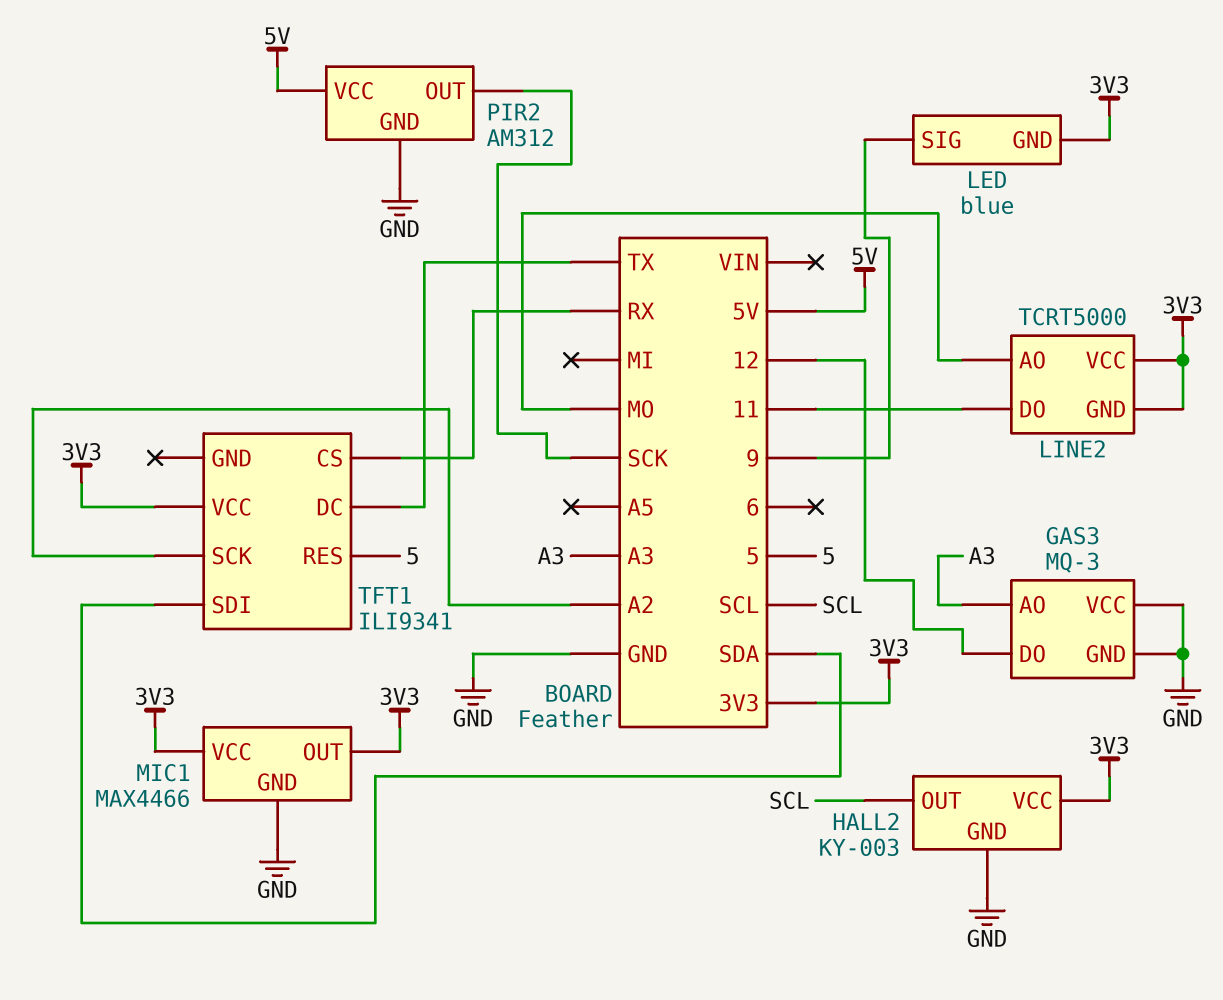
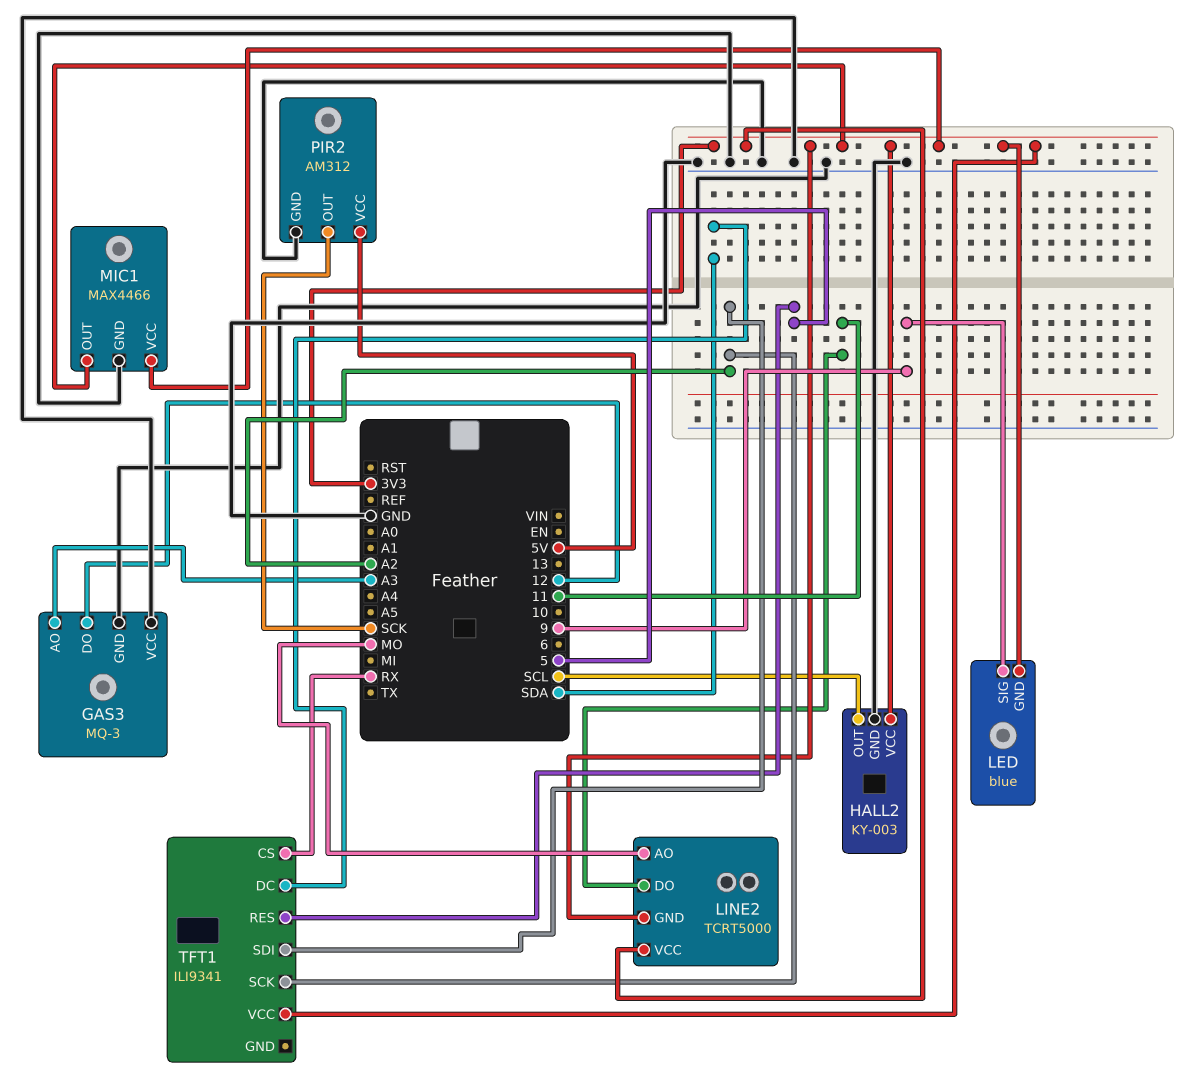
TFT1 pin DC: TX -> SDA
TFT1 pin SDI: SDA -> A2

